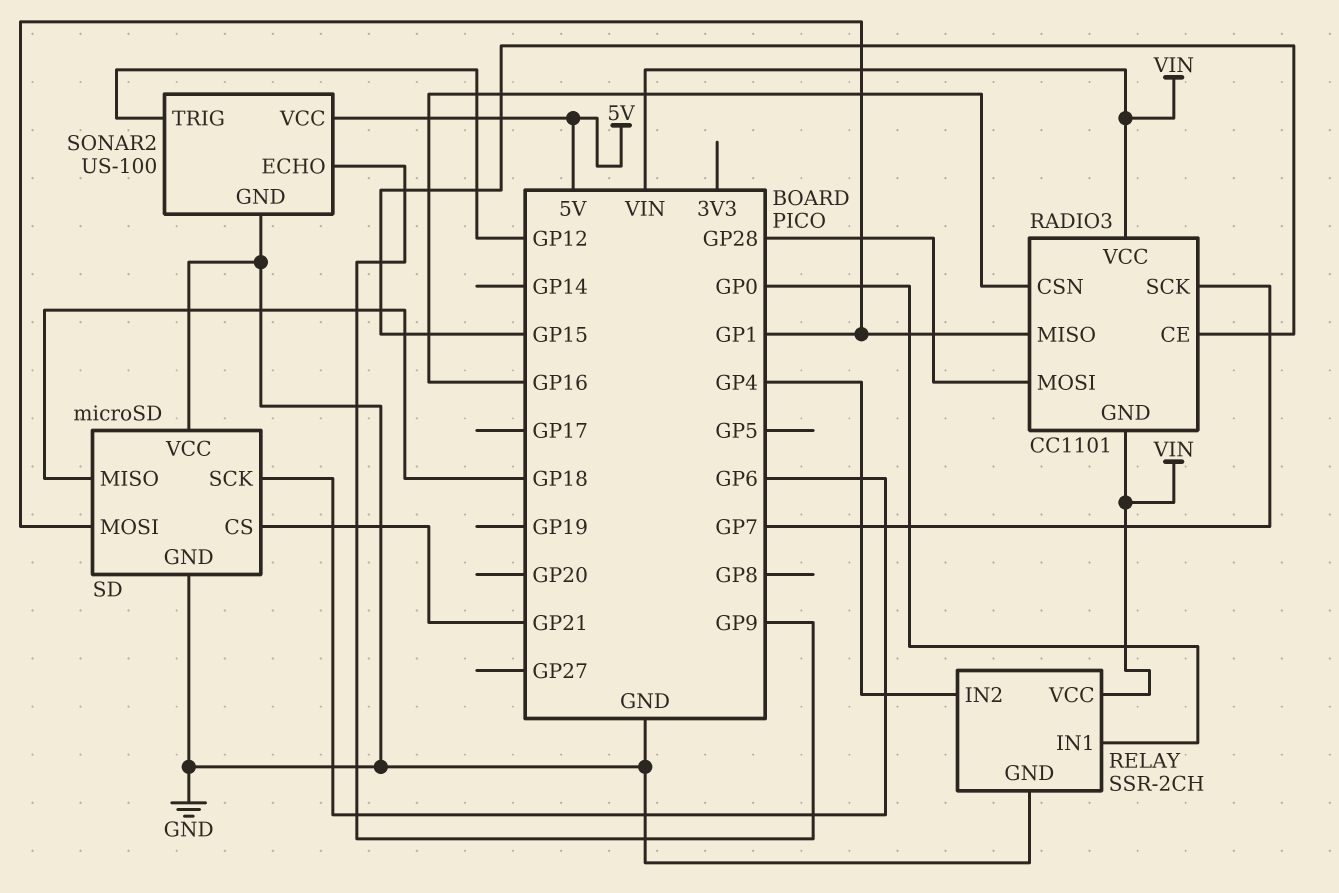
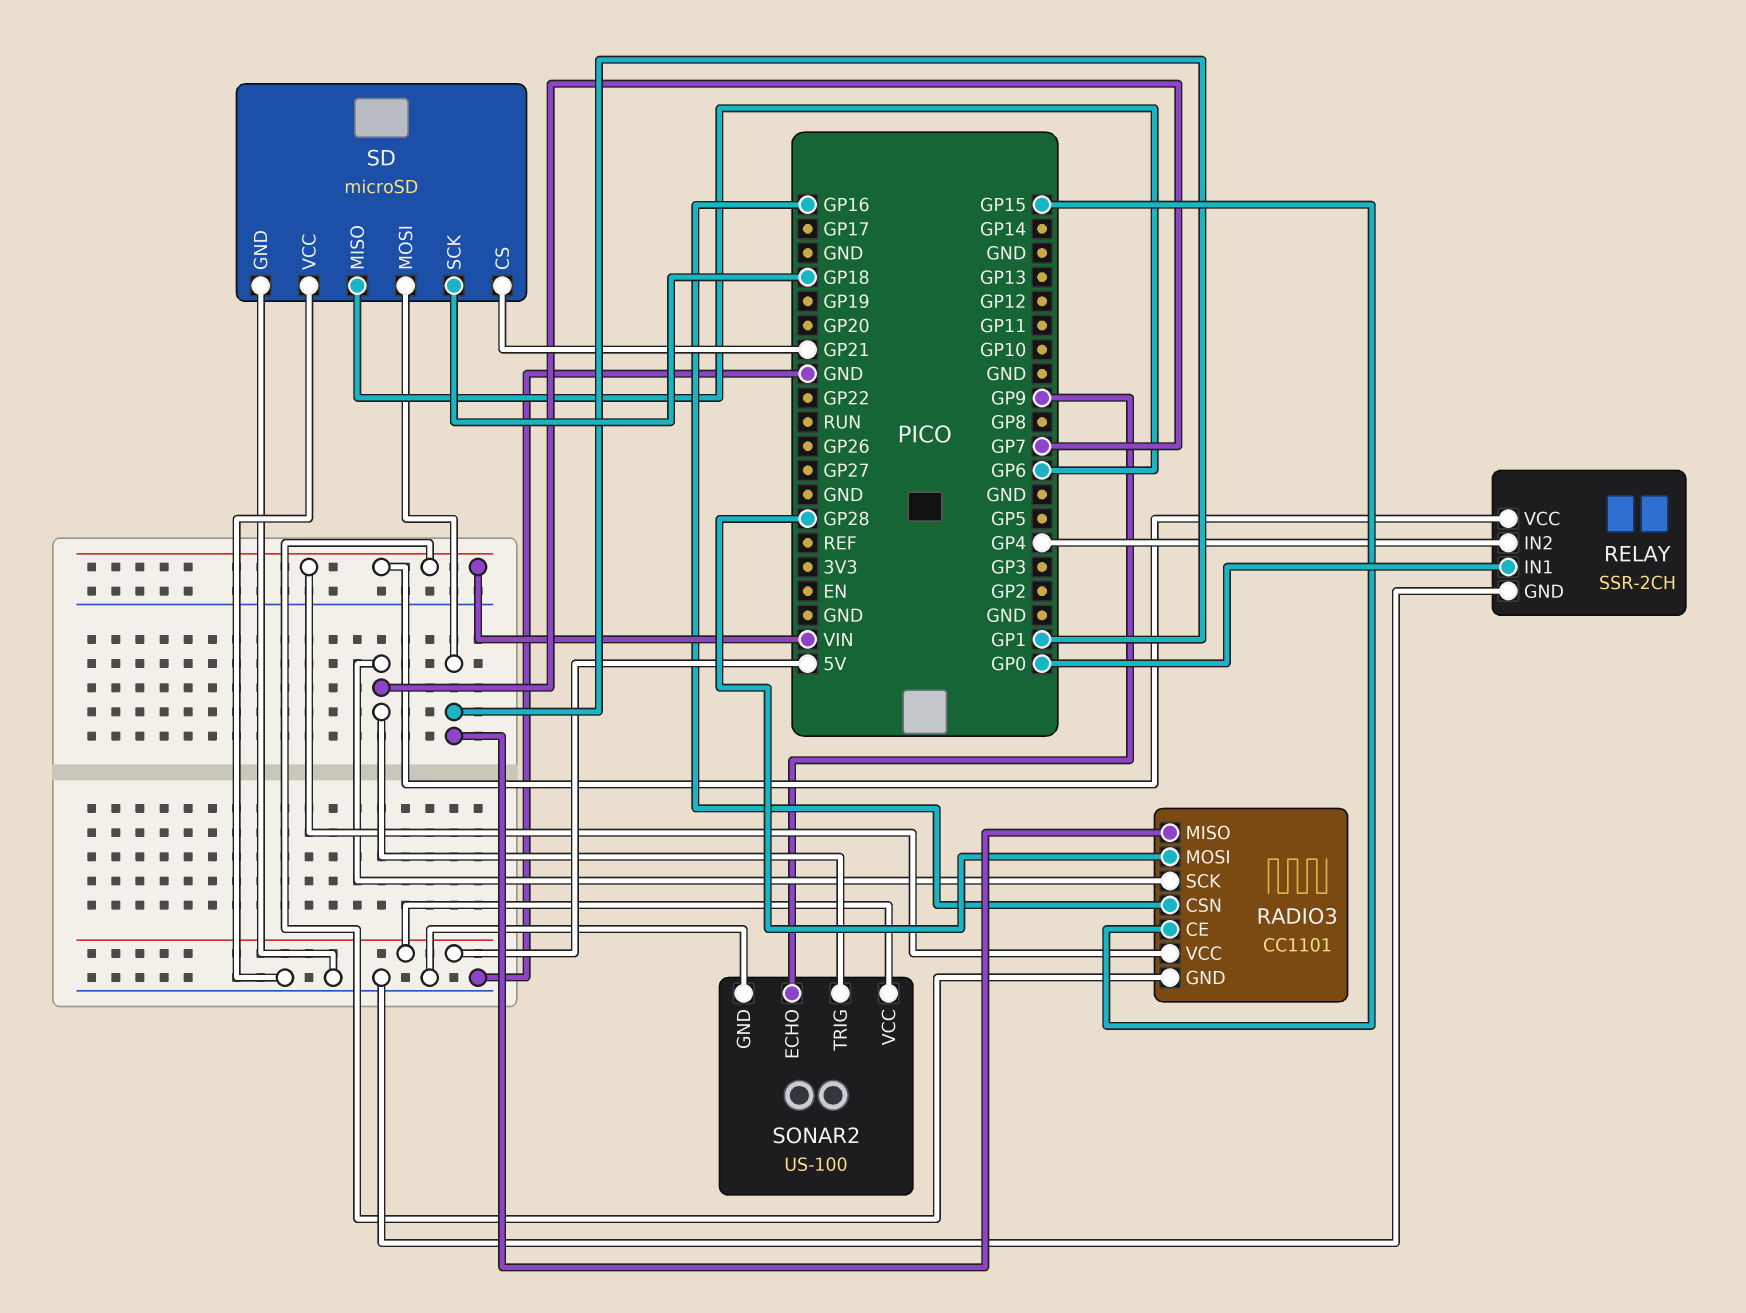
SD pin MISO: GP18 -> GP6
SD pin SCK: GP6 -> GP18
SONAR2 pin TRIG: GP12 -> GP7

